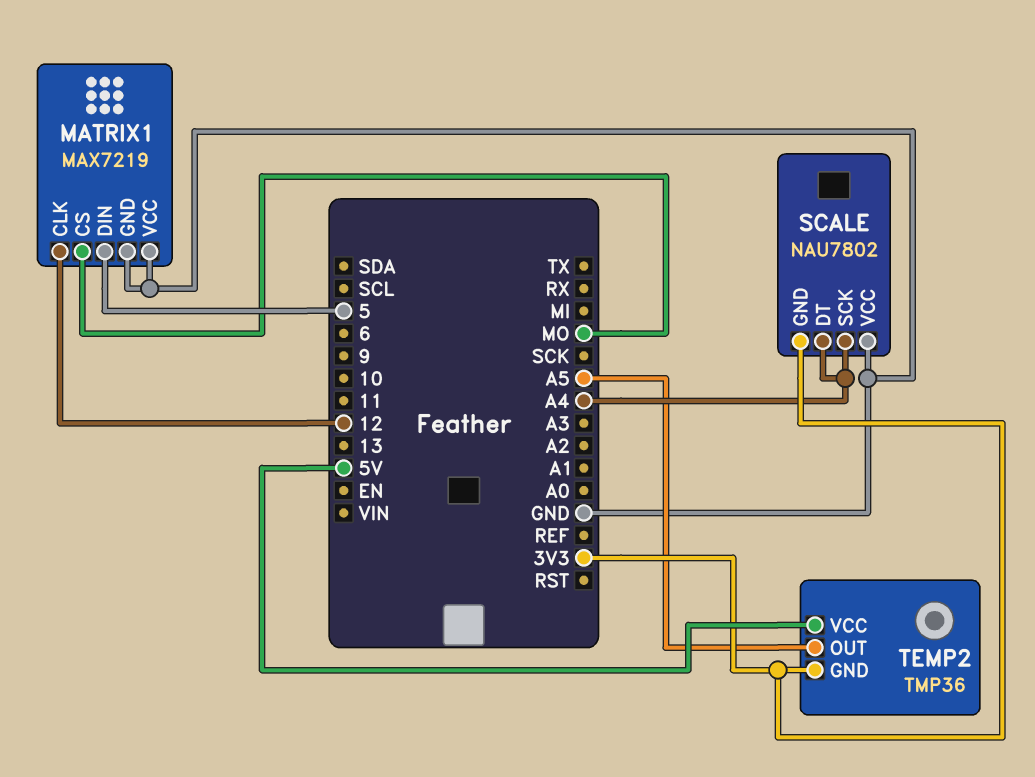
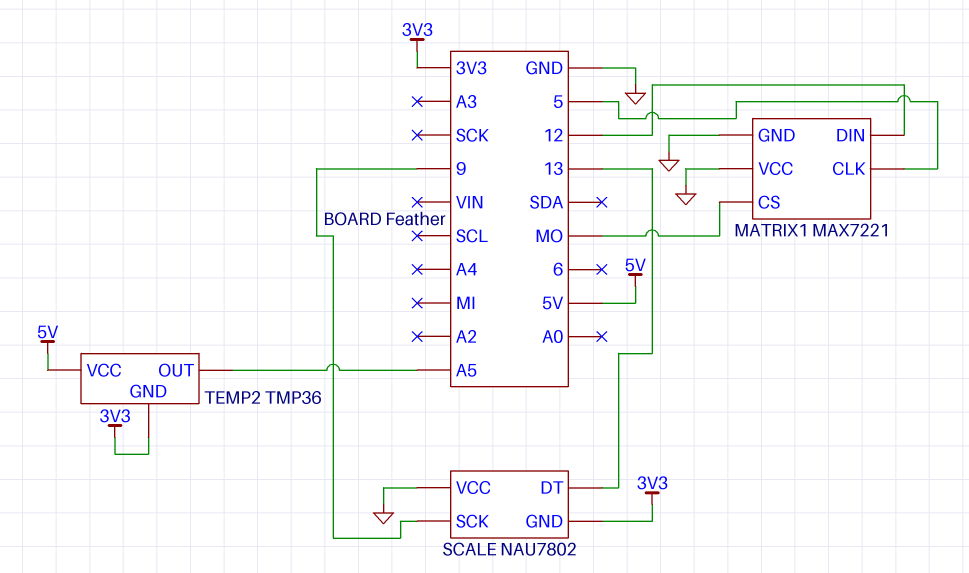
MATRIX1: MAX7219 -> MAX7221
MATRIX1 pin CLK: 12 -> 5
MATRIX1 pin DIN: 5 -> 12
SCALE pin DT: A4 -> 13
SCALE pin SCK: A4 -> 9

